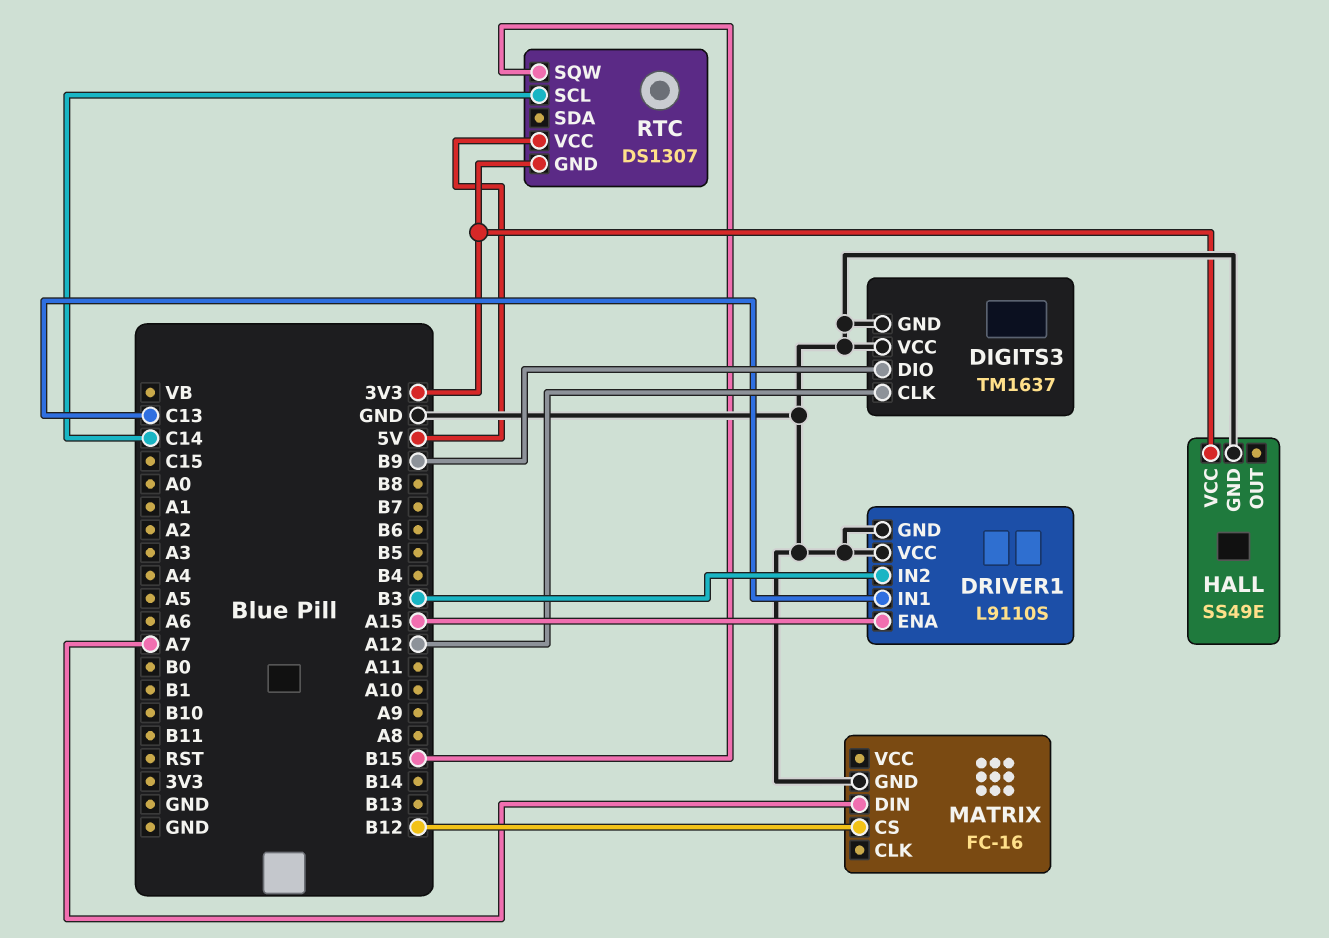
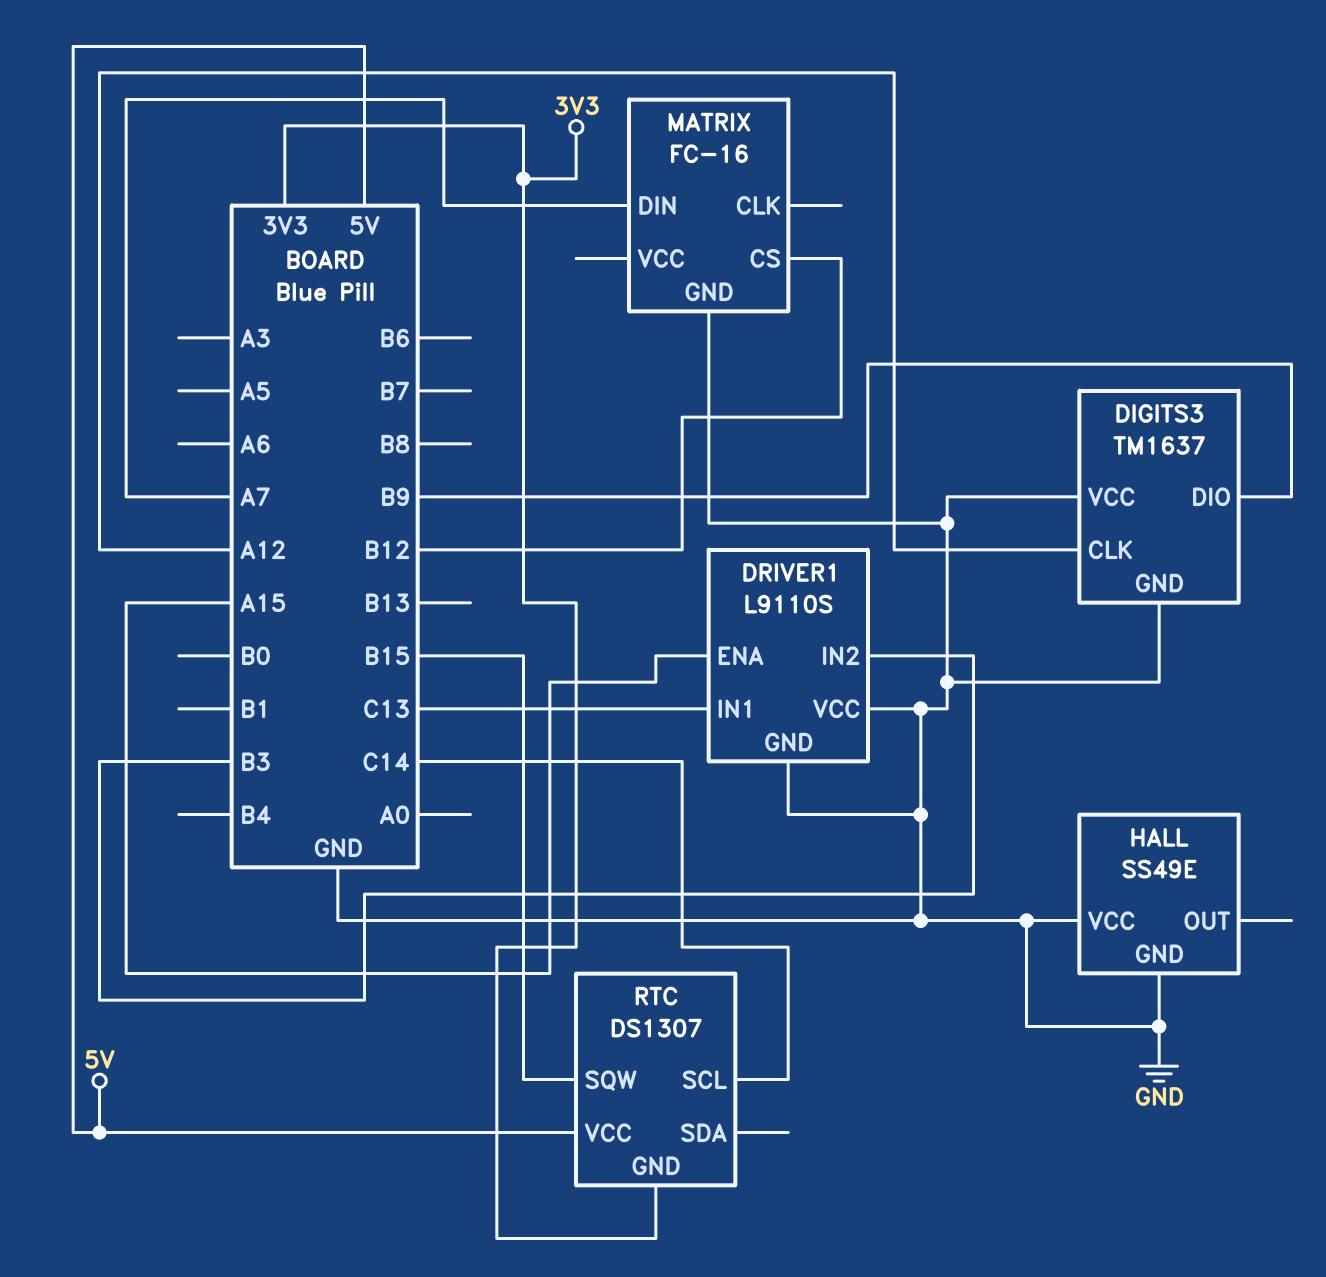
HALL pin VCC: 3V3 -> GND

